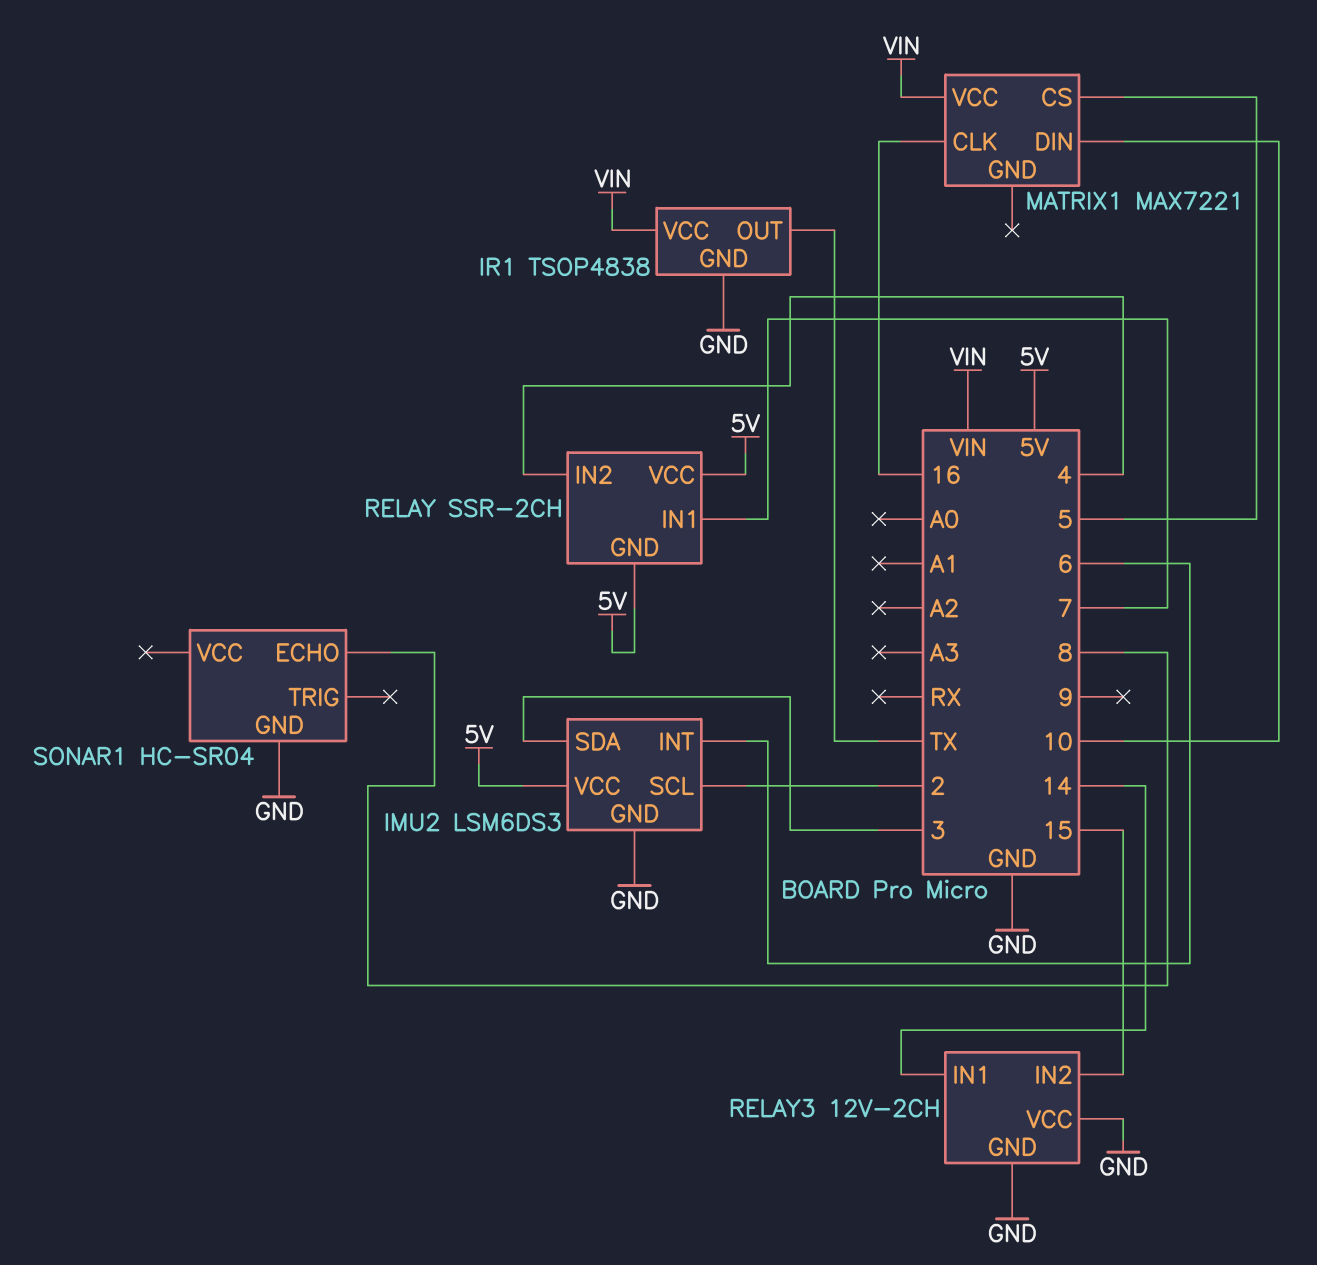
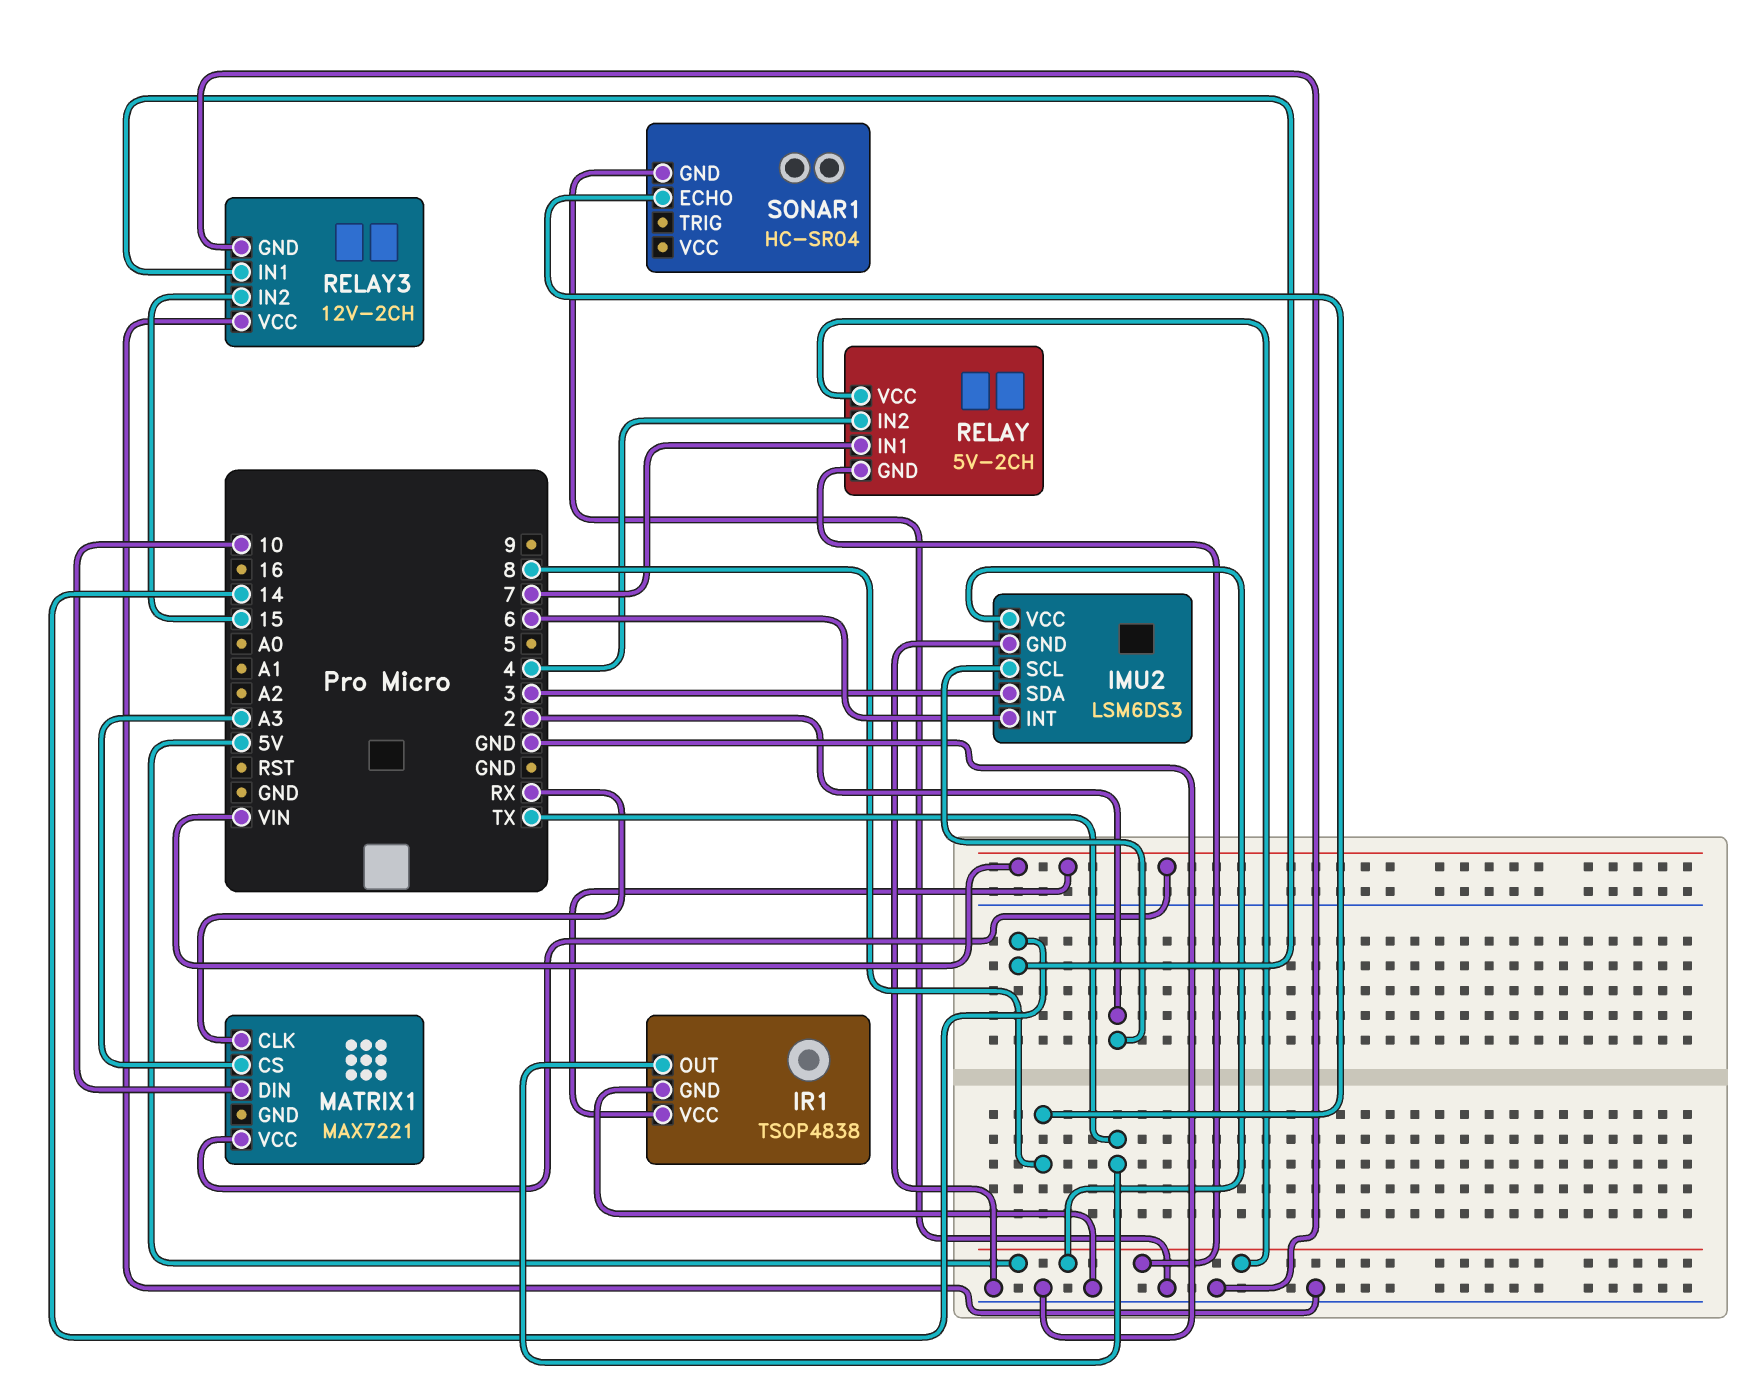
MATRIX1 pin CLK: 16 -> RX
MATRIX1 pin CS: 5 -> A3
RELAY: SSR-2CH -> 5V-2CH

